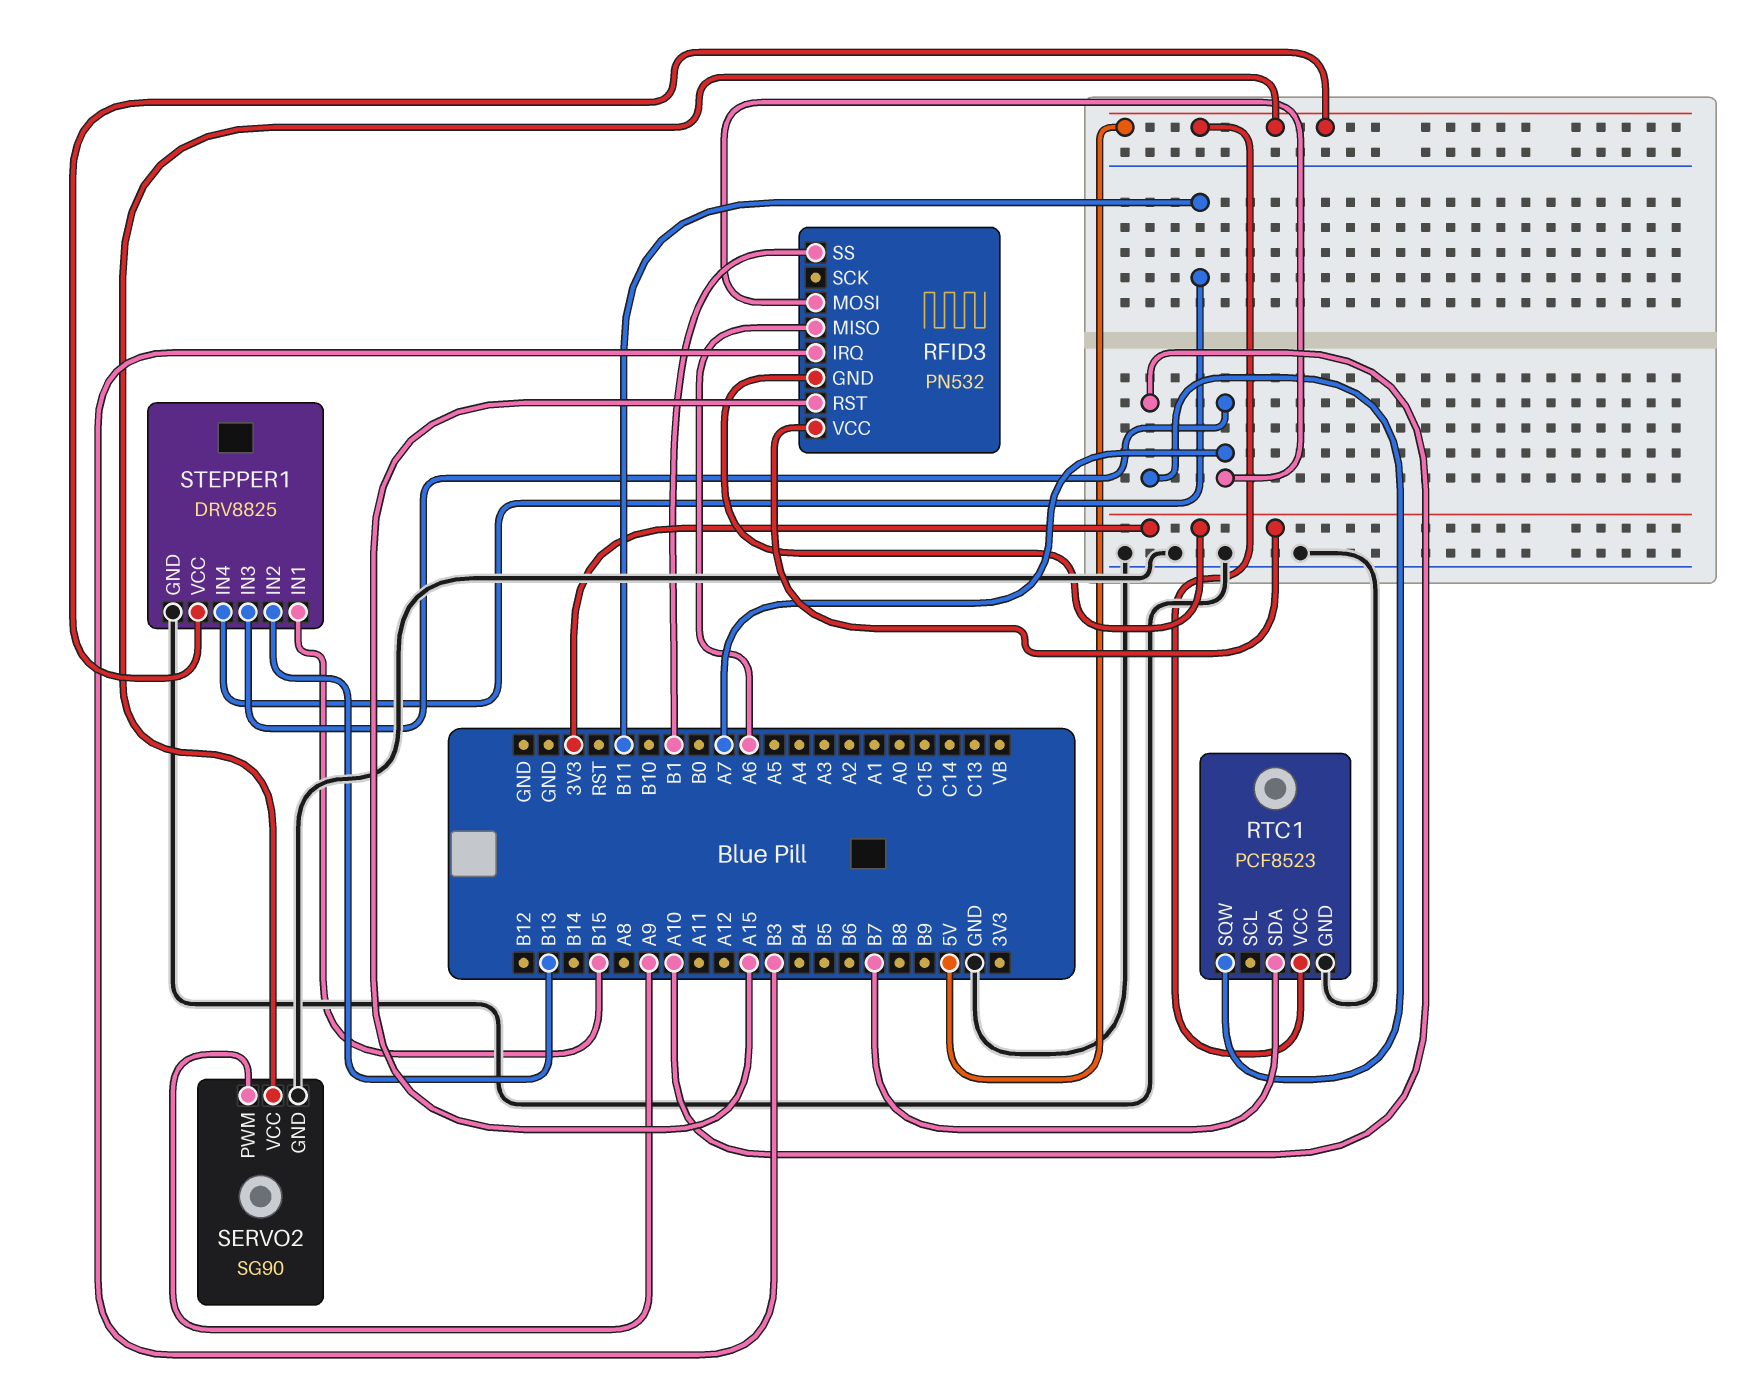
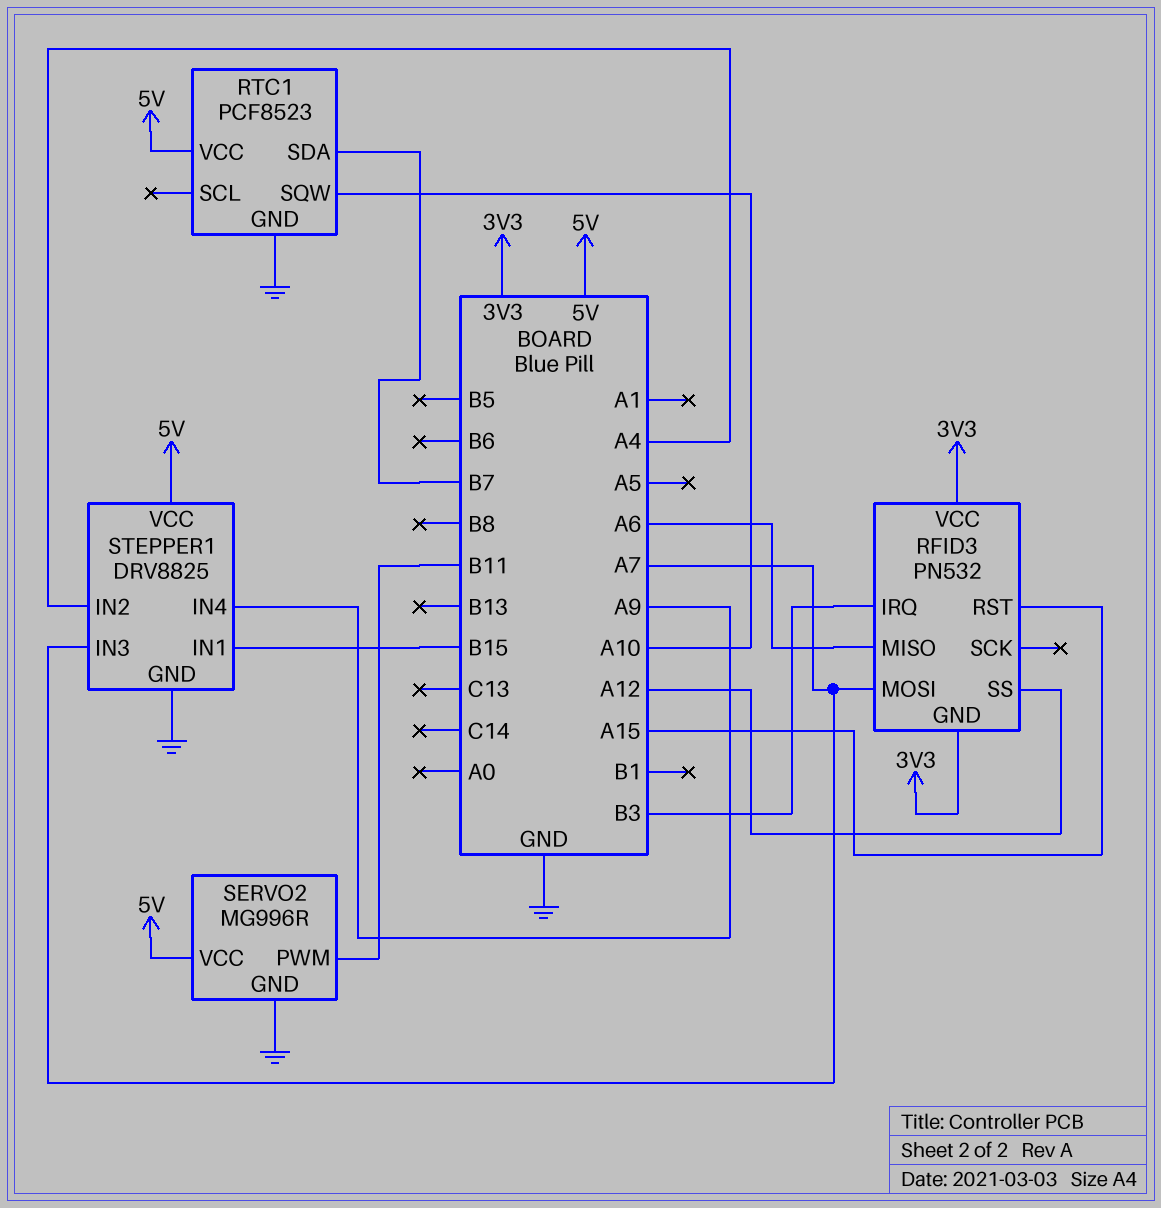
RFID3 pin SS: B1 -> A12
SERVO2: SG90 -> MG996R
SERVO2 pin PWM: A9 -> B11
STEPPER1 pin IN2: B13 -> A4
STEPPER1 pin IN4: B11 -> A9

